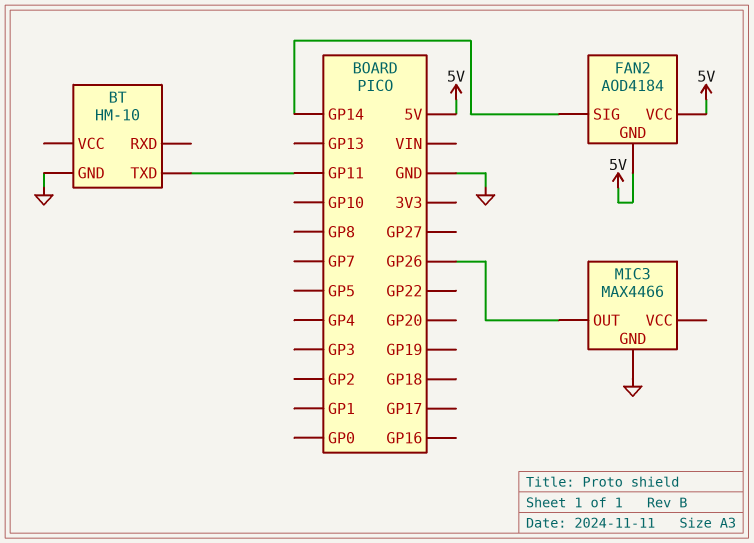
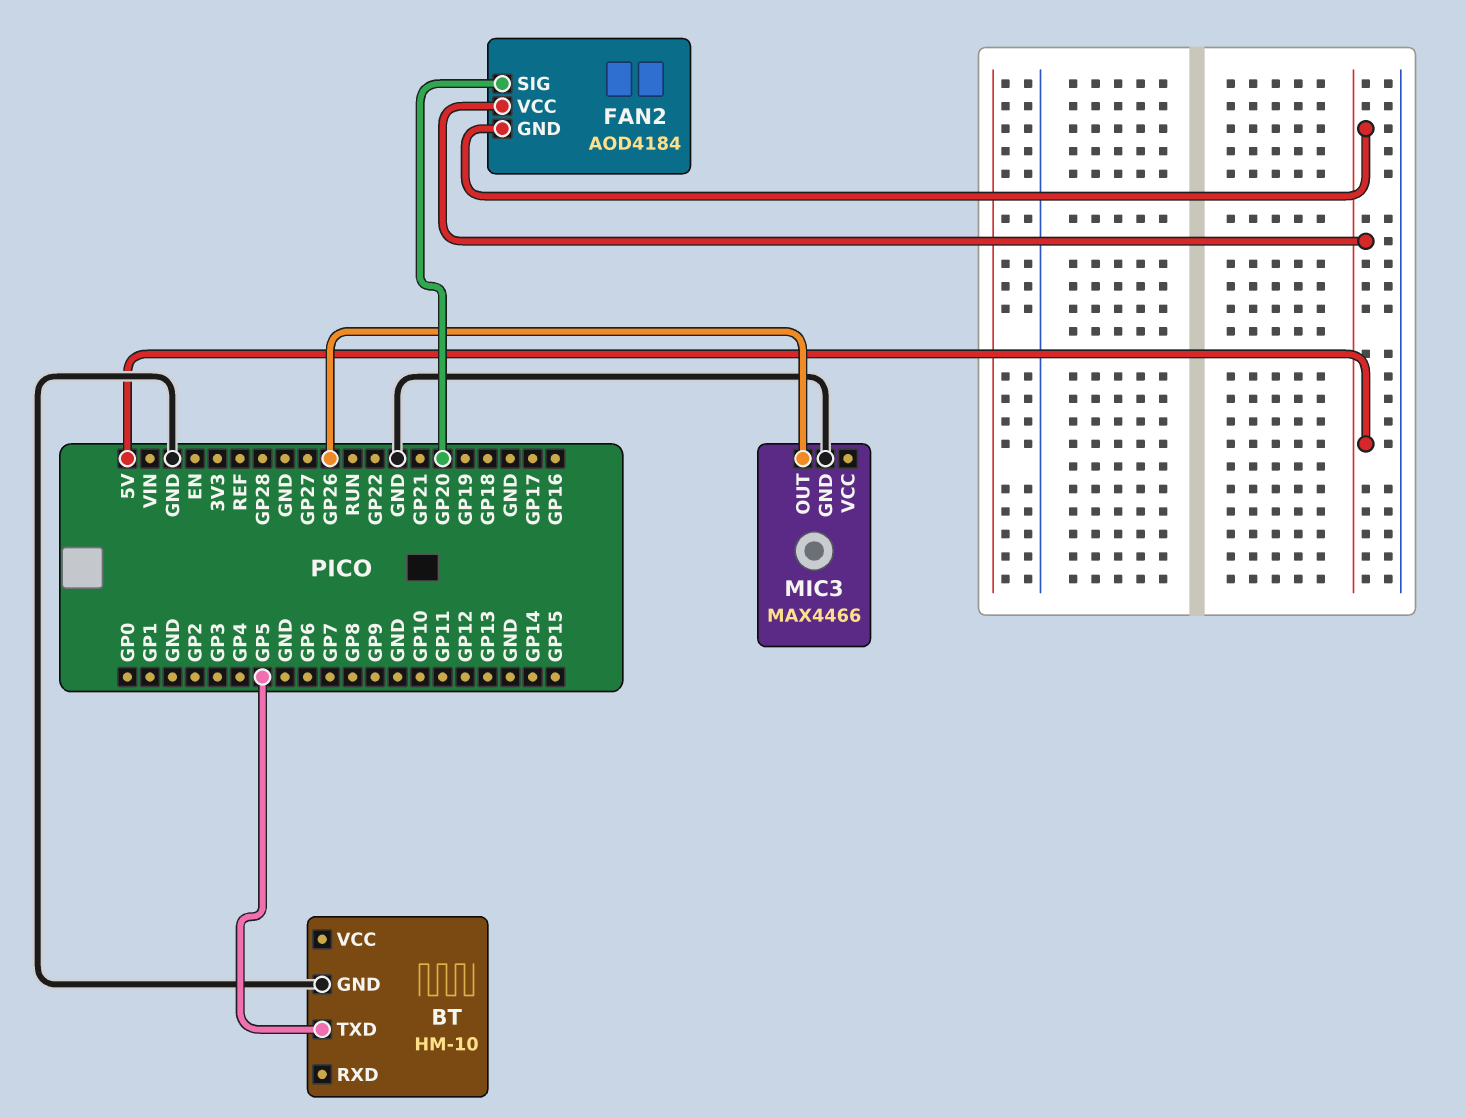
BT pin TXD: GP11 -> GP5
FAN2 pin SIG: GP14 -> GP20

